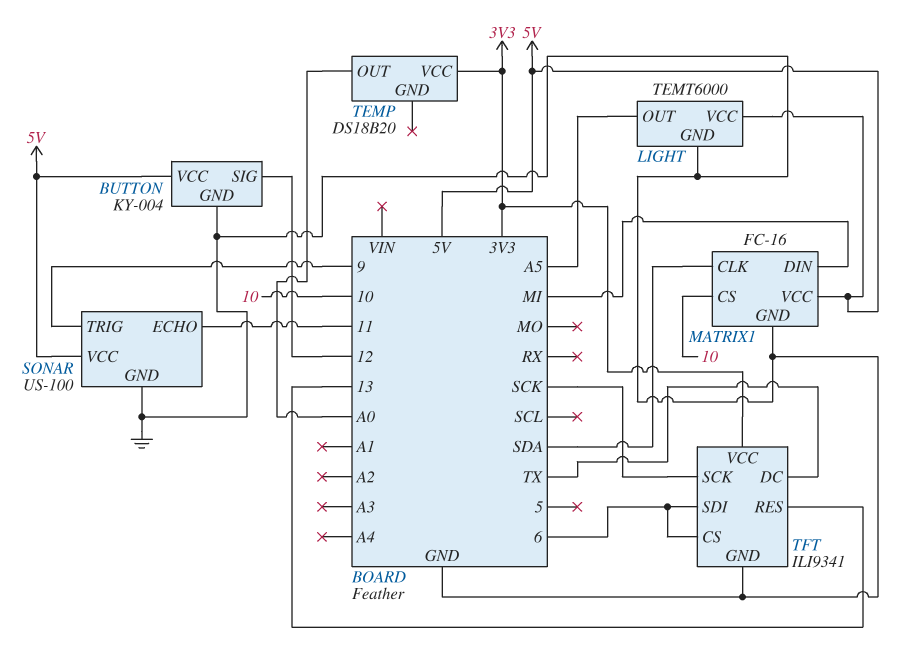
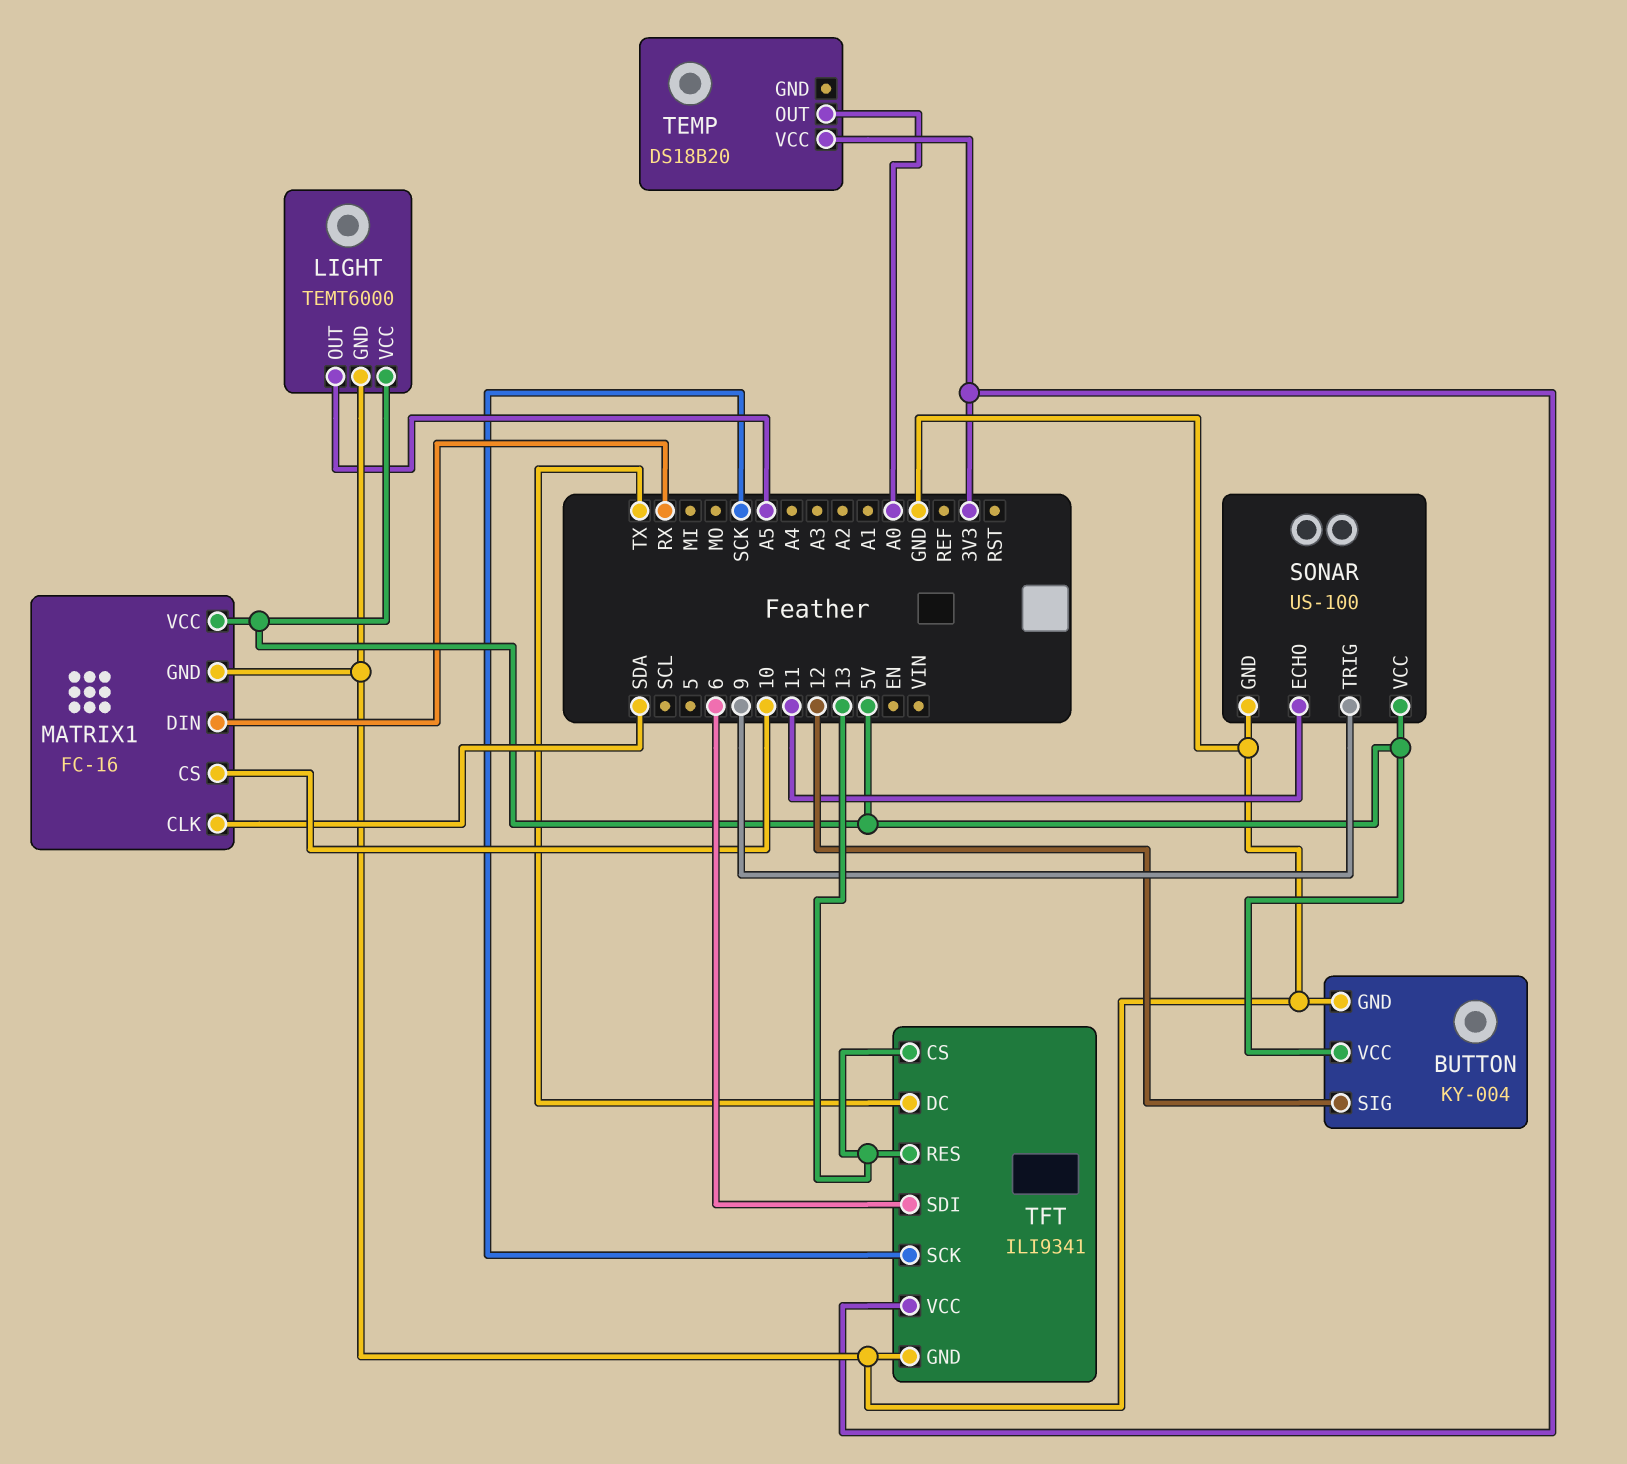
MATRIX1 pin DIN: MI -> RX
TFT pin CS: 6 -> 13

